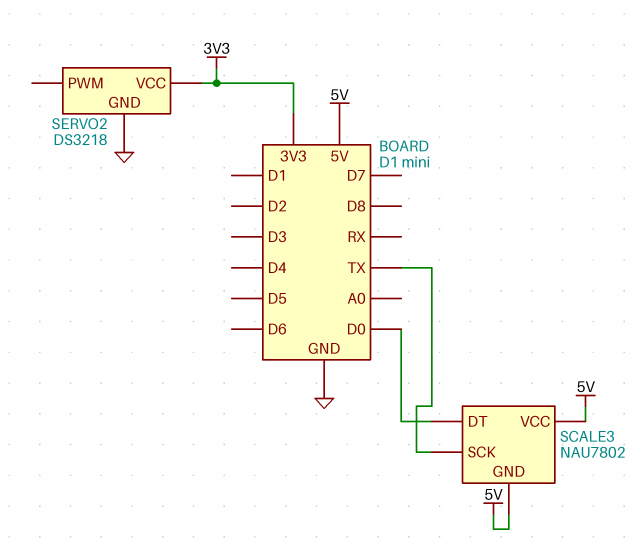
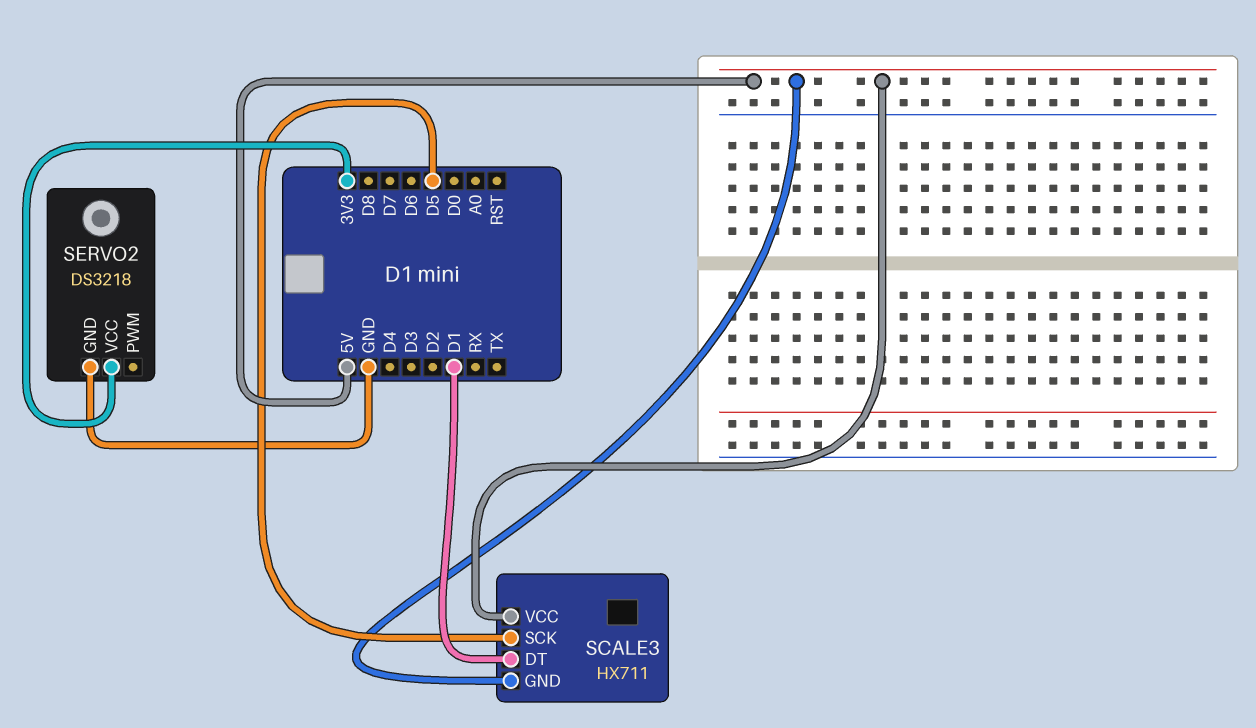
SCALE3: NAU7802 -> HX711
SCALE3 pin DT: D0 -> D1
SCALE3 pin SCK: TX -> D5

